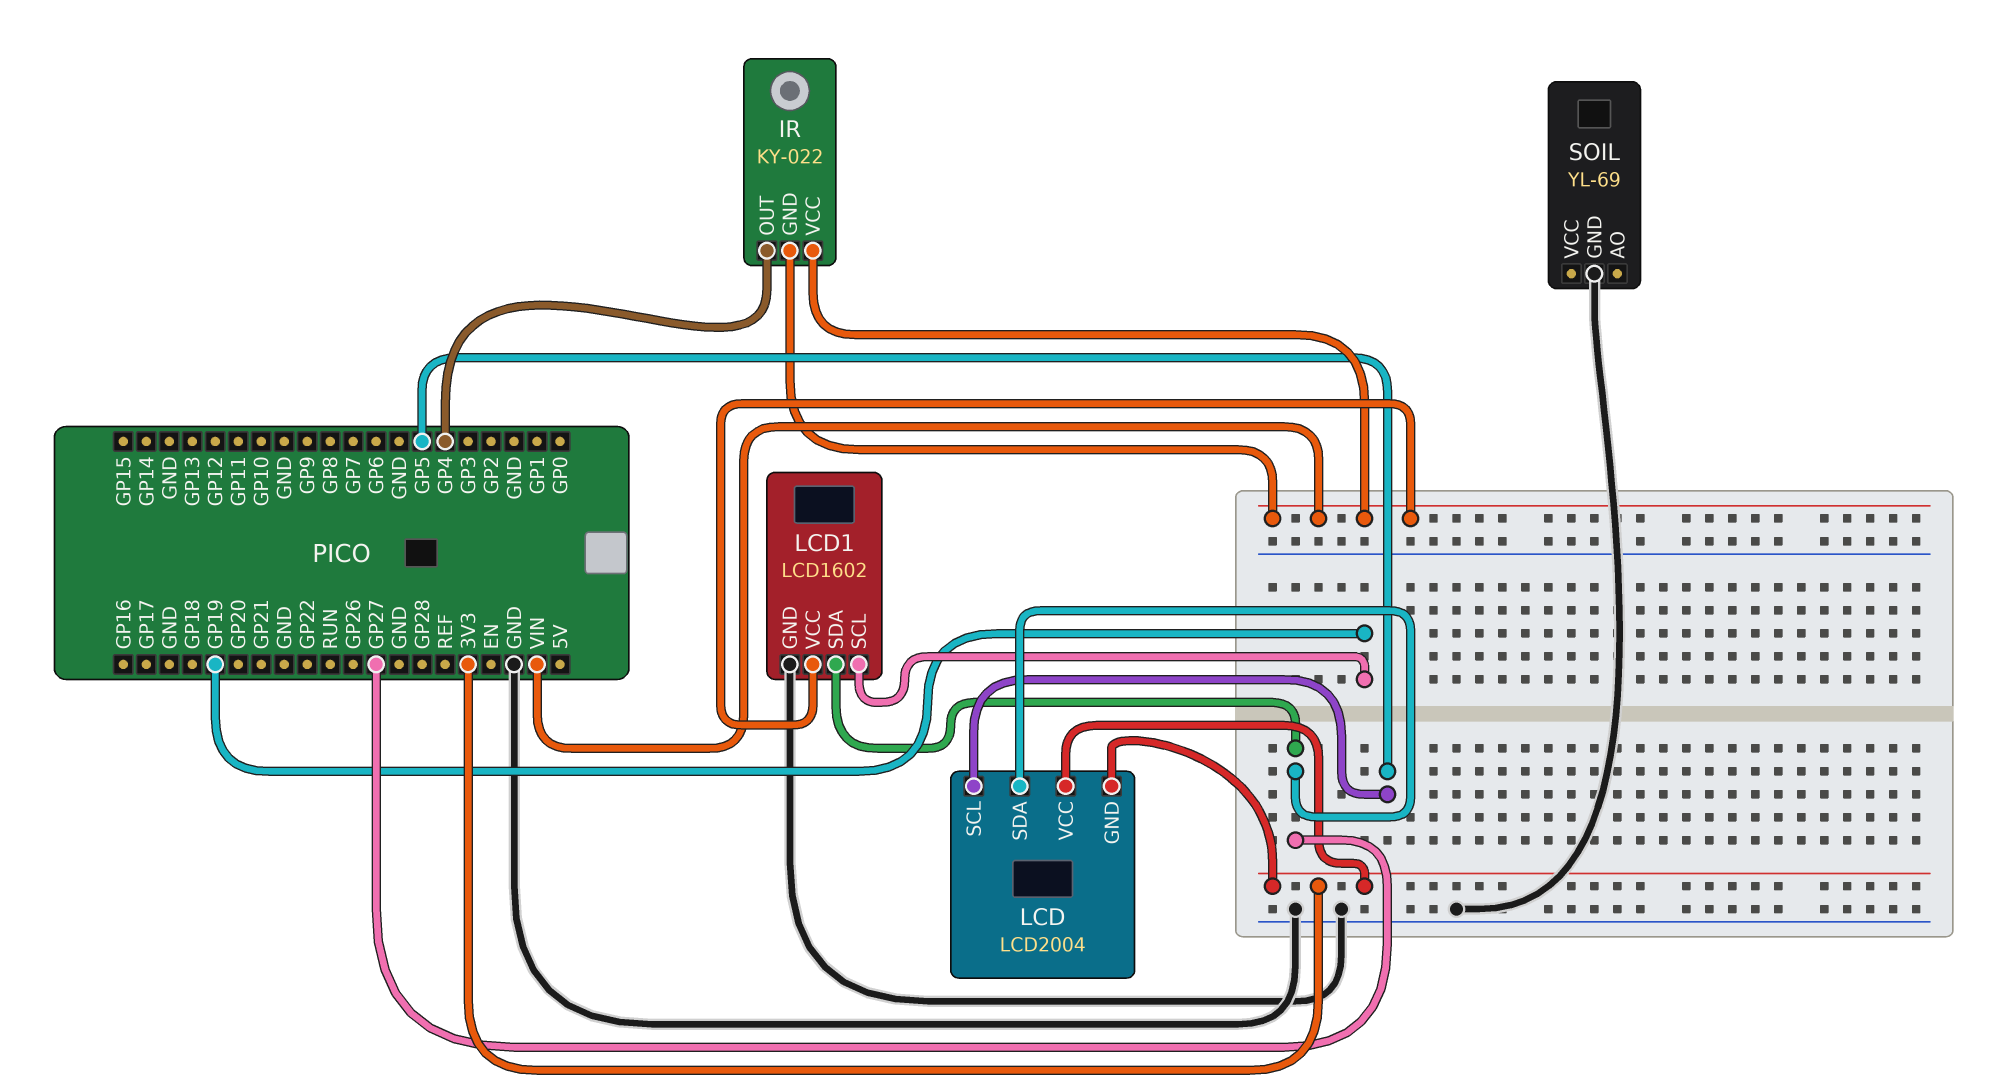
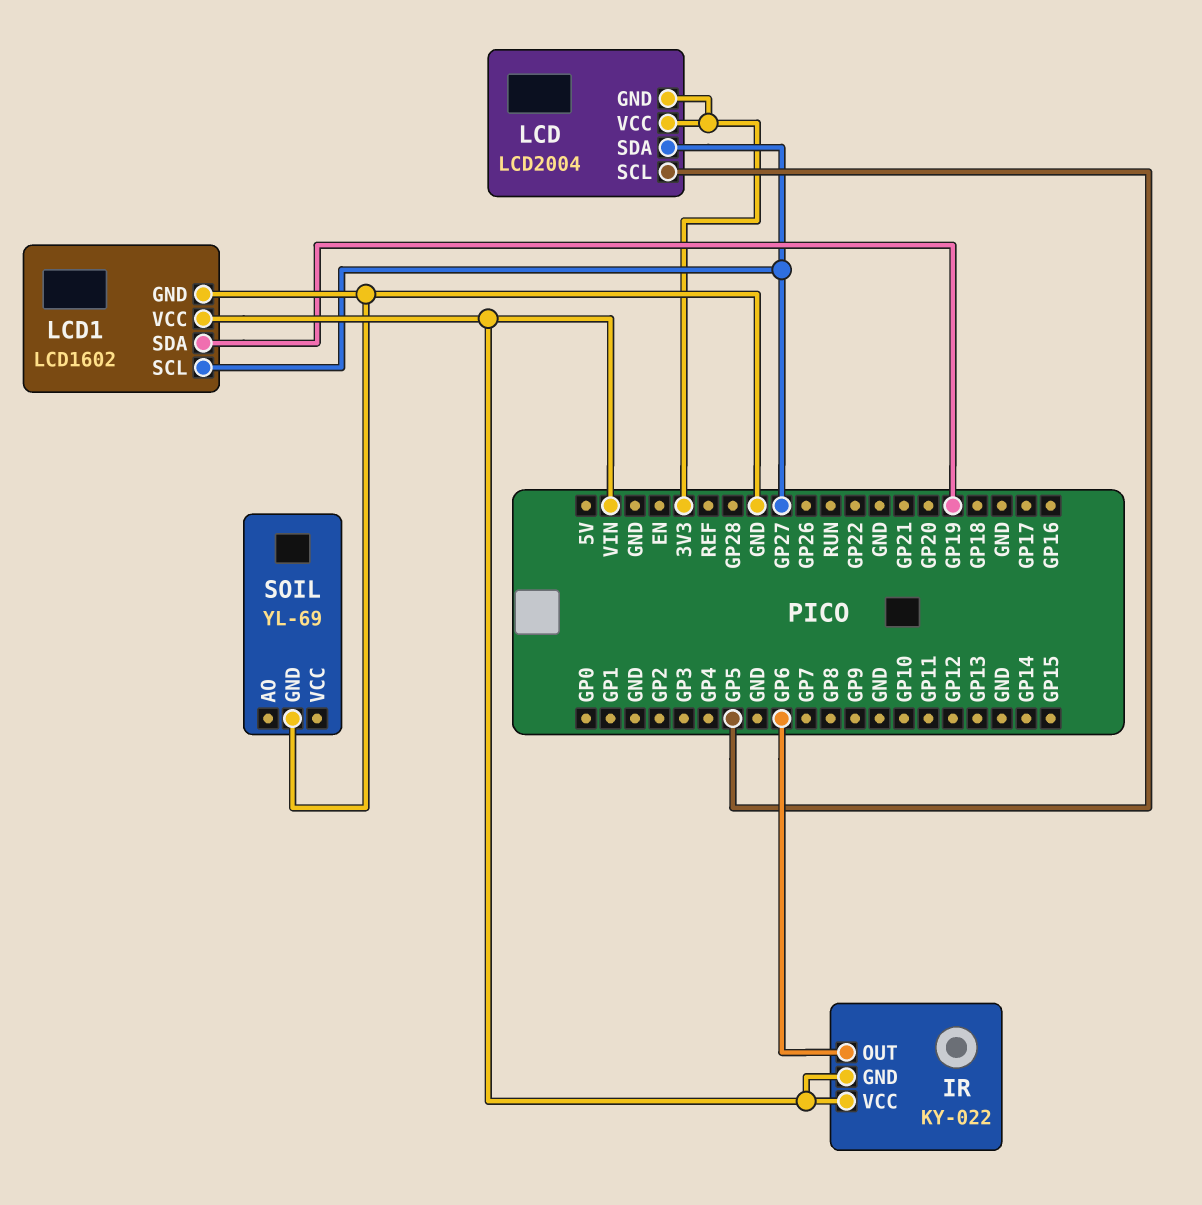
IR pin OUT: GP4 -> GP6
LCD1 pin SCL: GP19 -> GP27
LCD1 pin SDA: GP27 -> GP19

